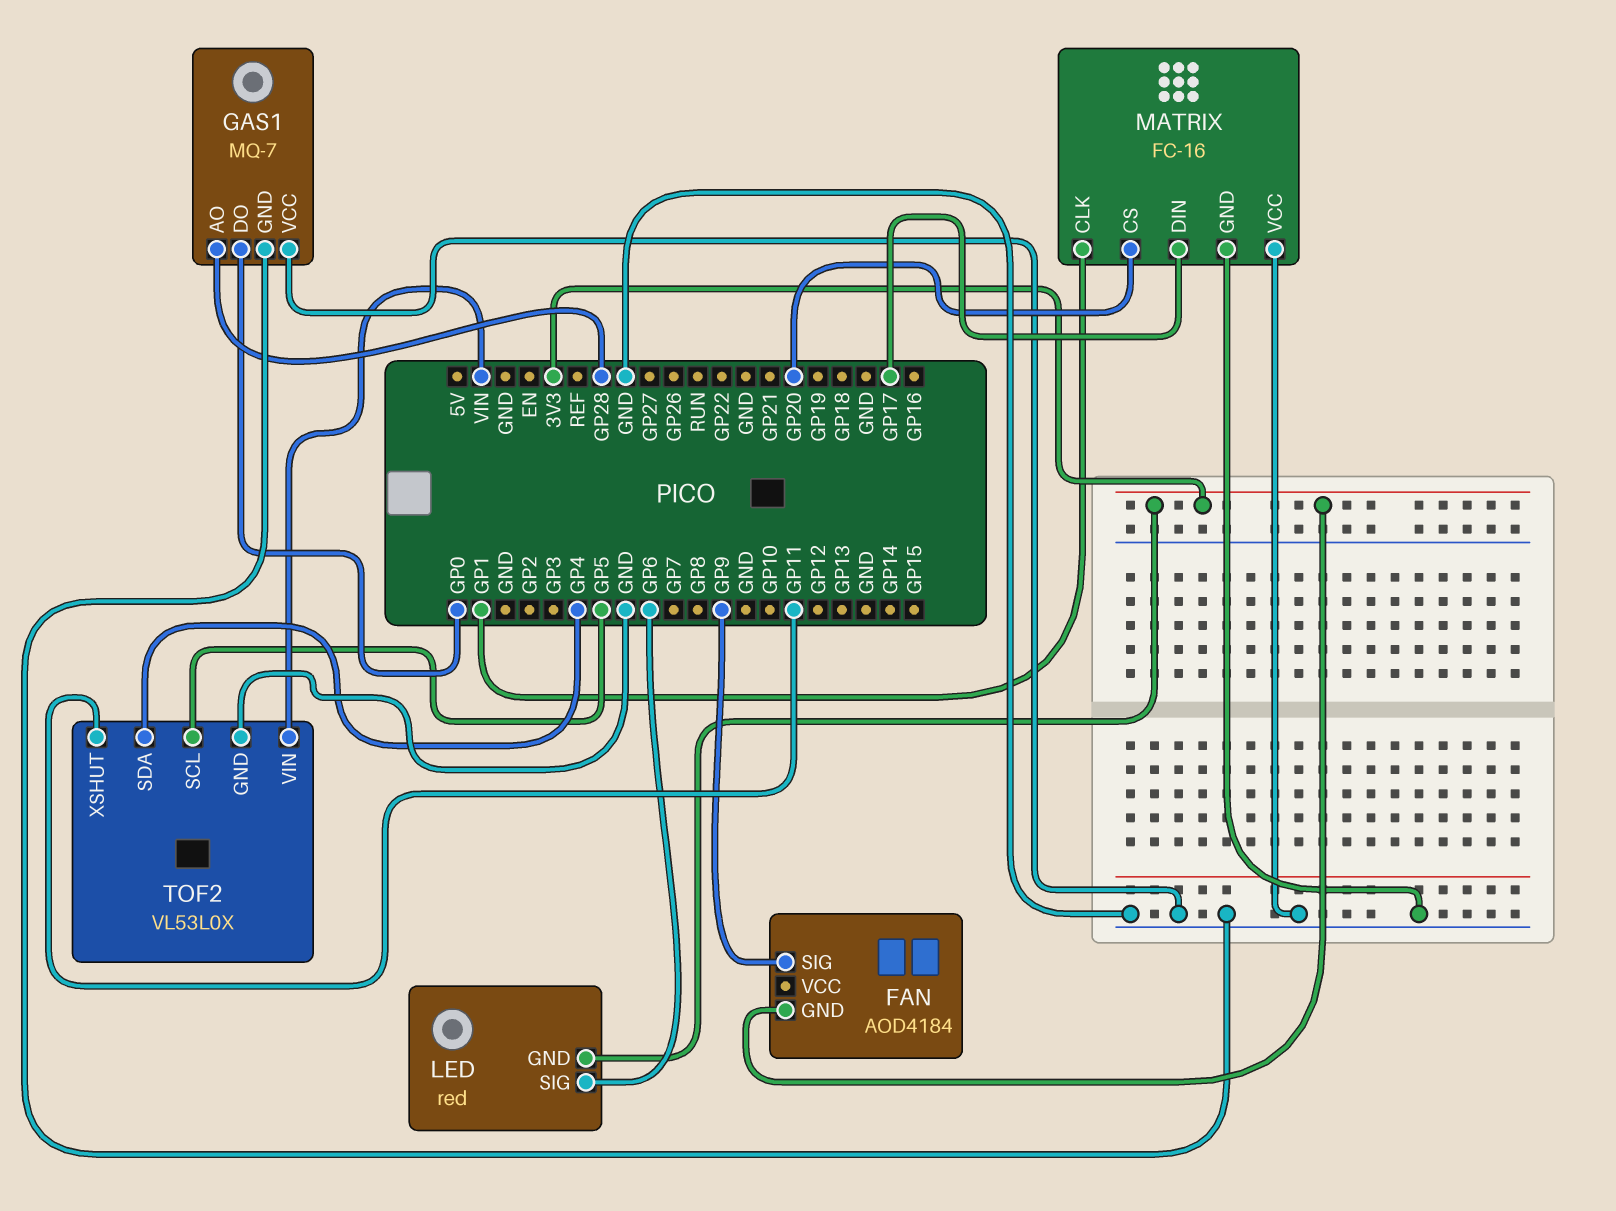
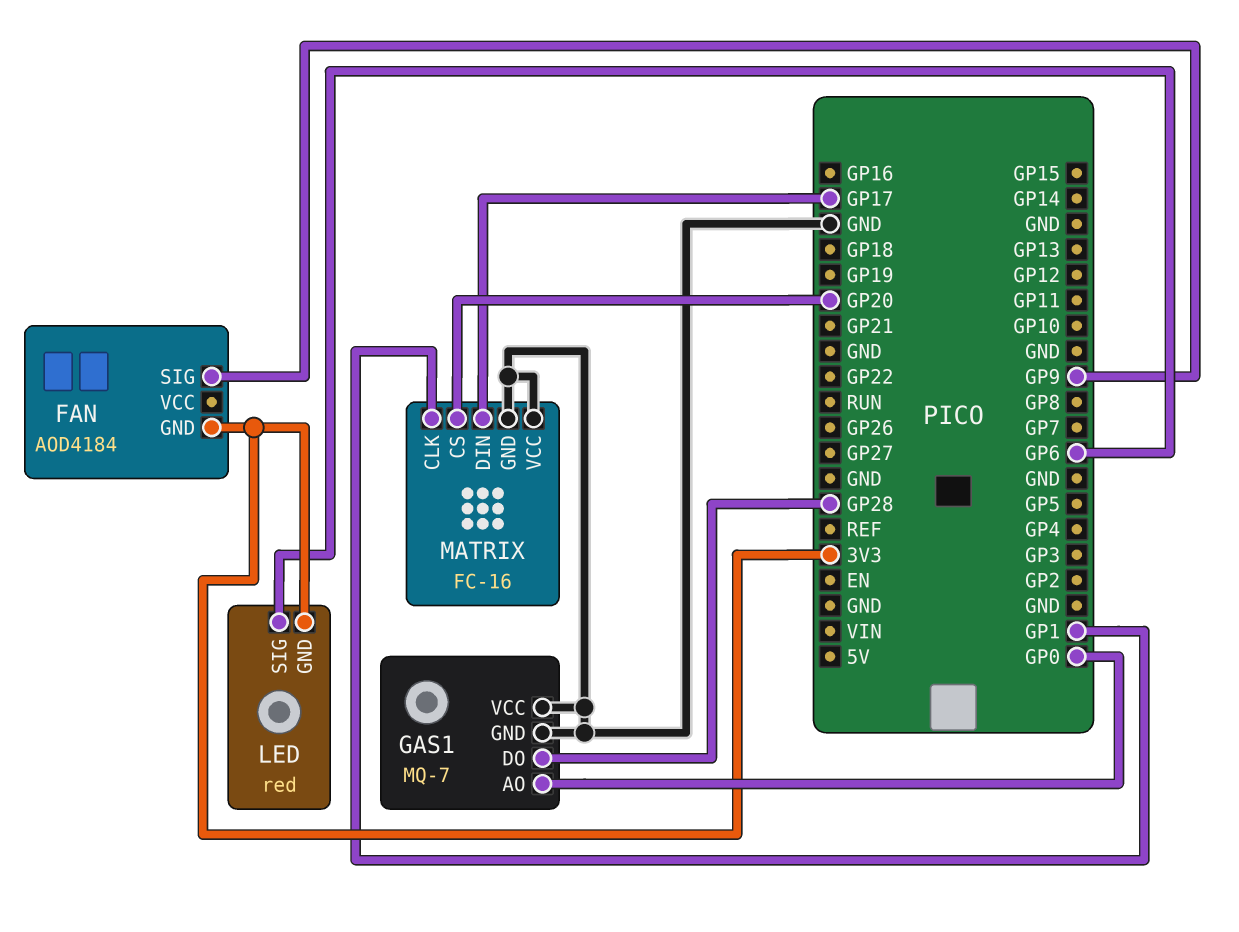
GAS1 pin AO: GP28 -> GP0
GAS1 pin DO: GP0 -> GP28
TOF2: VL53L0X -> none
TOF2 pin GND: GND -> none
TOF2 pin SCL: GP5 -> none
TOF2 pin SDA: GP4 -> none
TOF2 pin VIN: VIN -> none
TOF2 pin XSHUT: GP11 -> none

